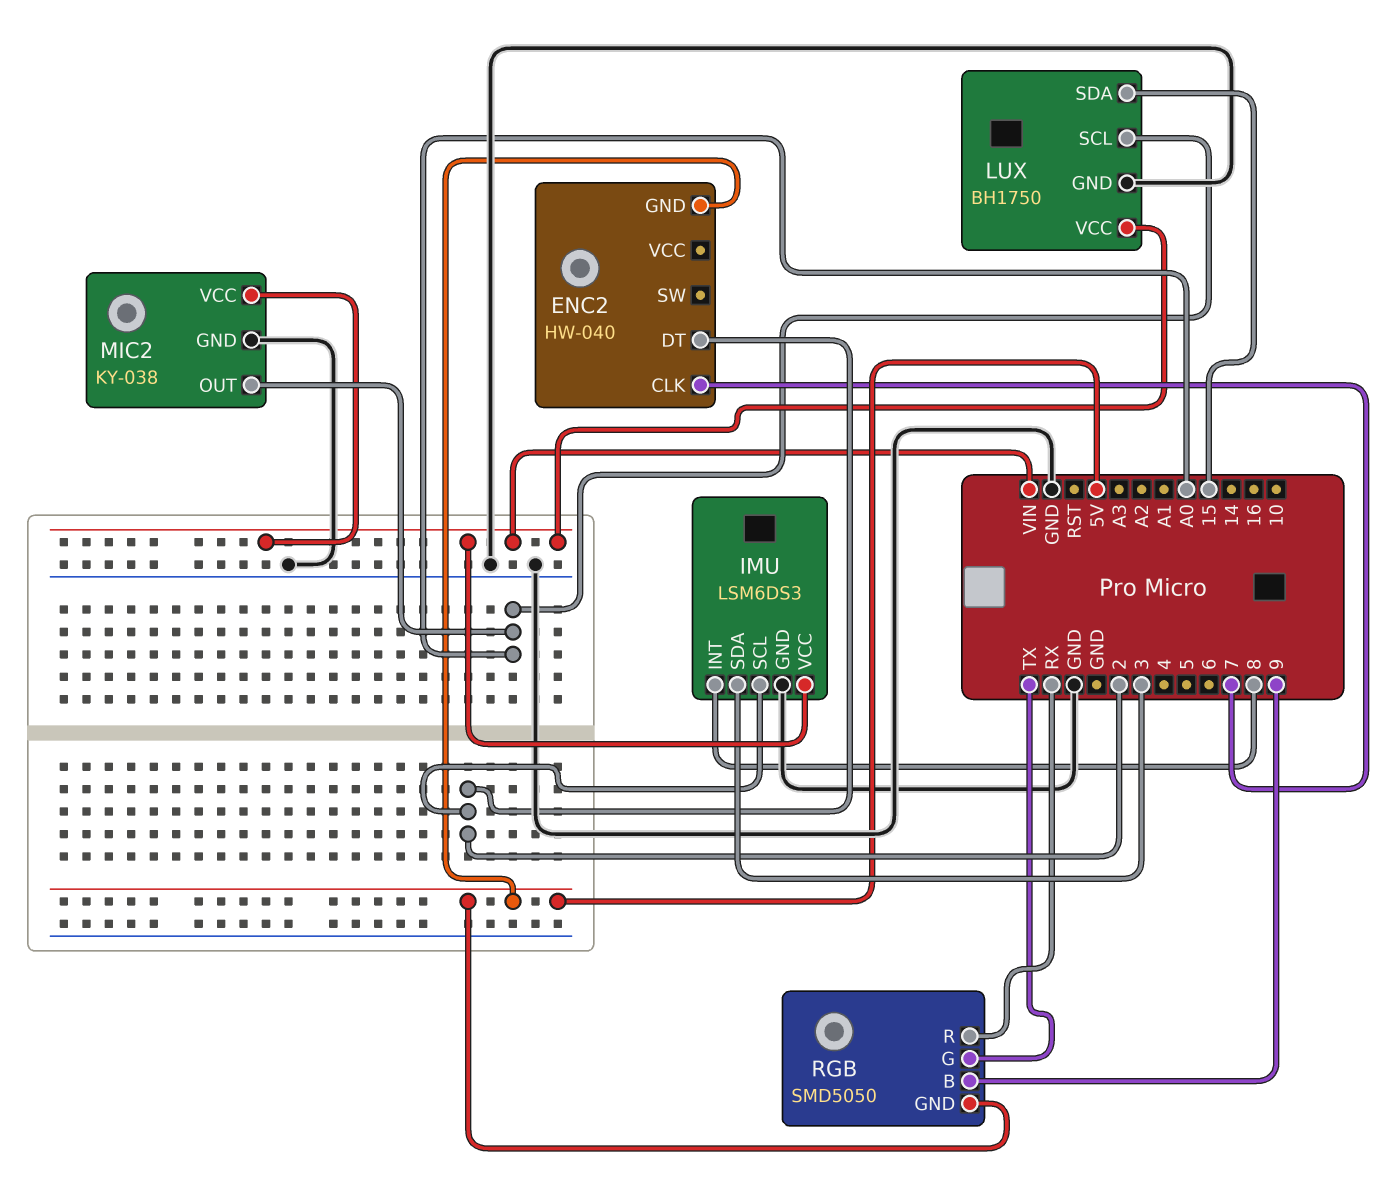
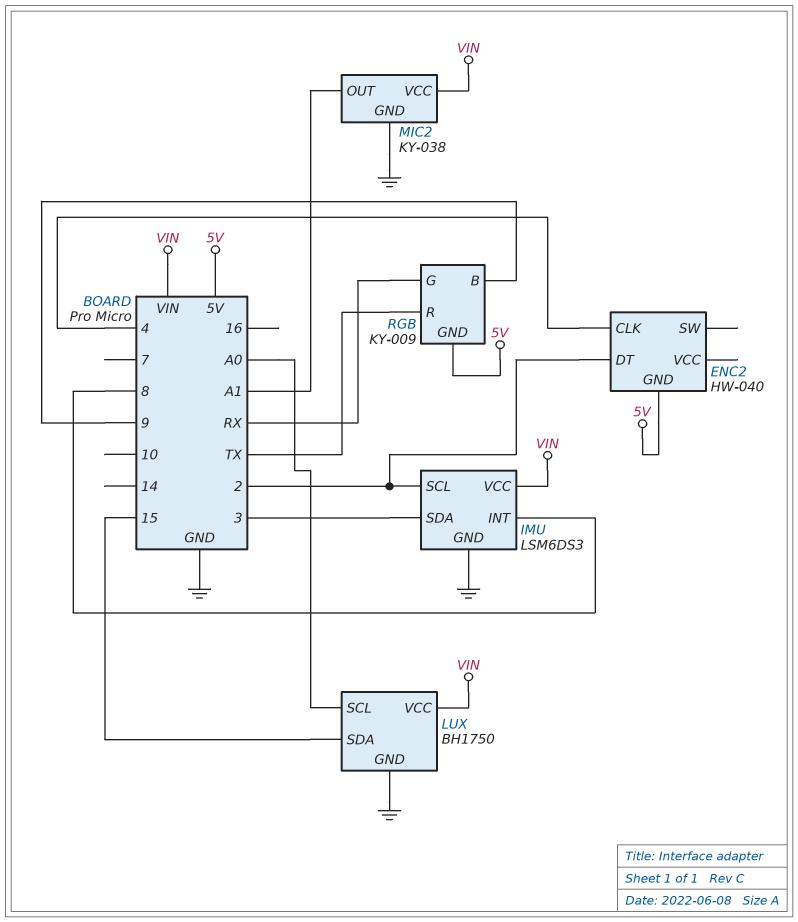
ENC2 pin CLK: 7 -> 4
MIC2 pin OUT: A0 -> A1
RGB: SMD5050 -> KY-009
RGB pin G: TX -> RX
RGB pin R: RX -> TX

